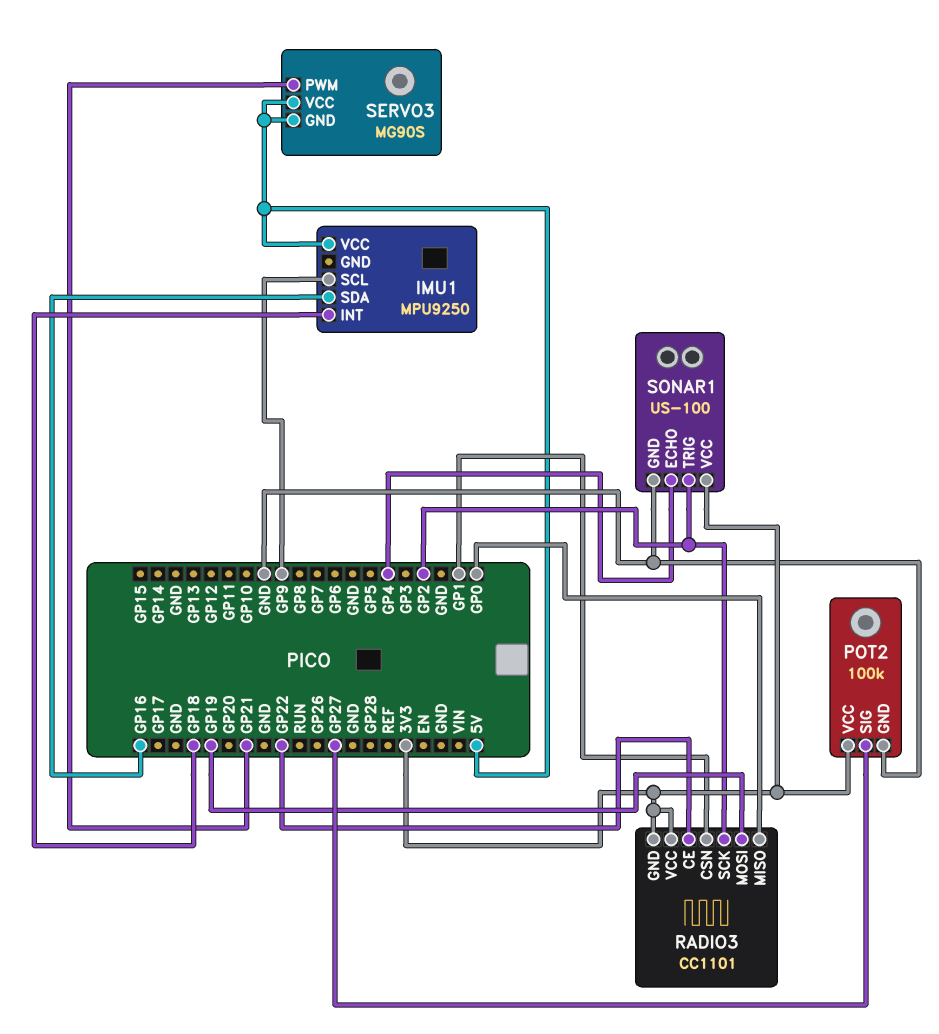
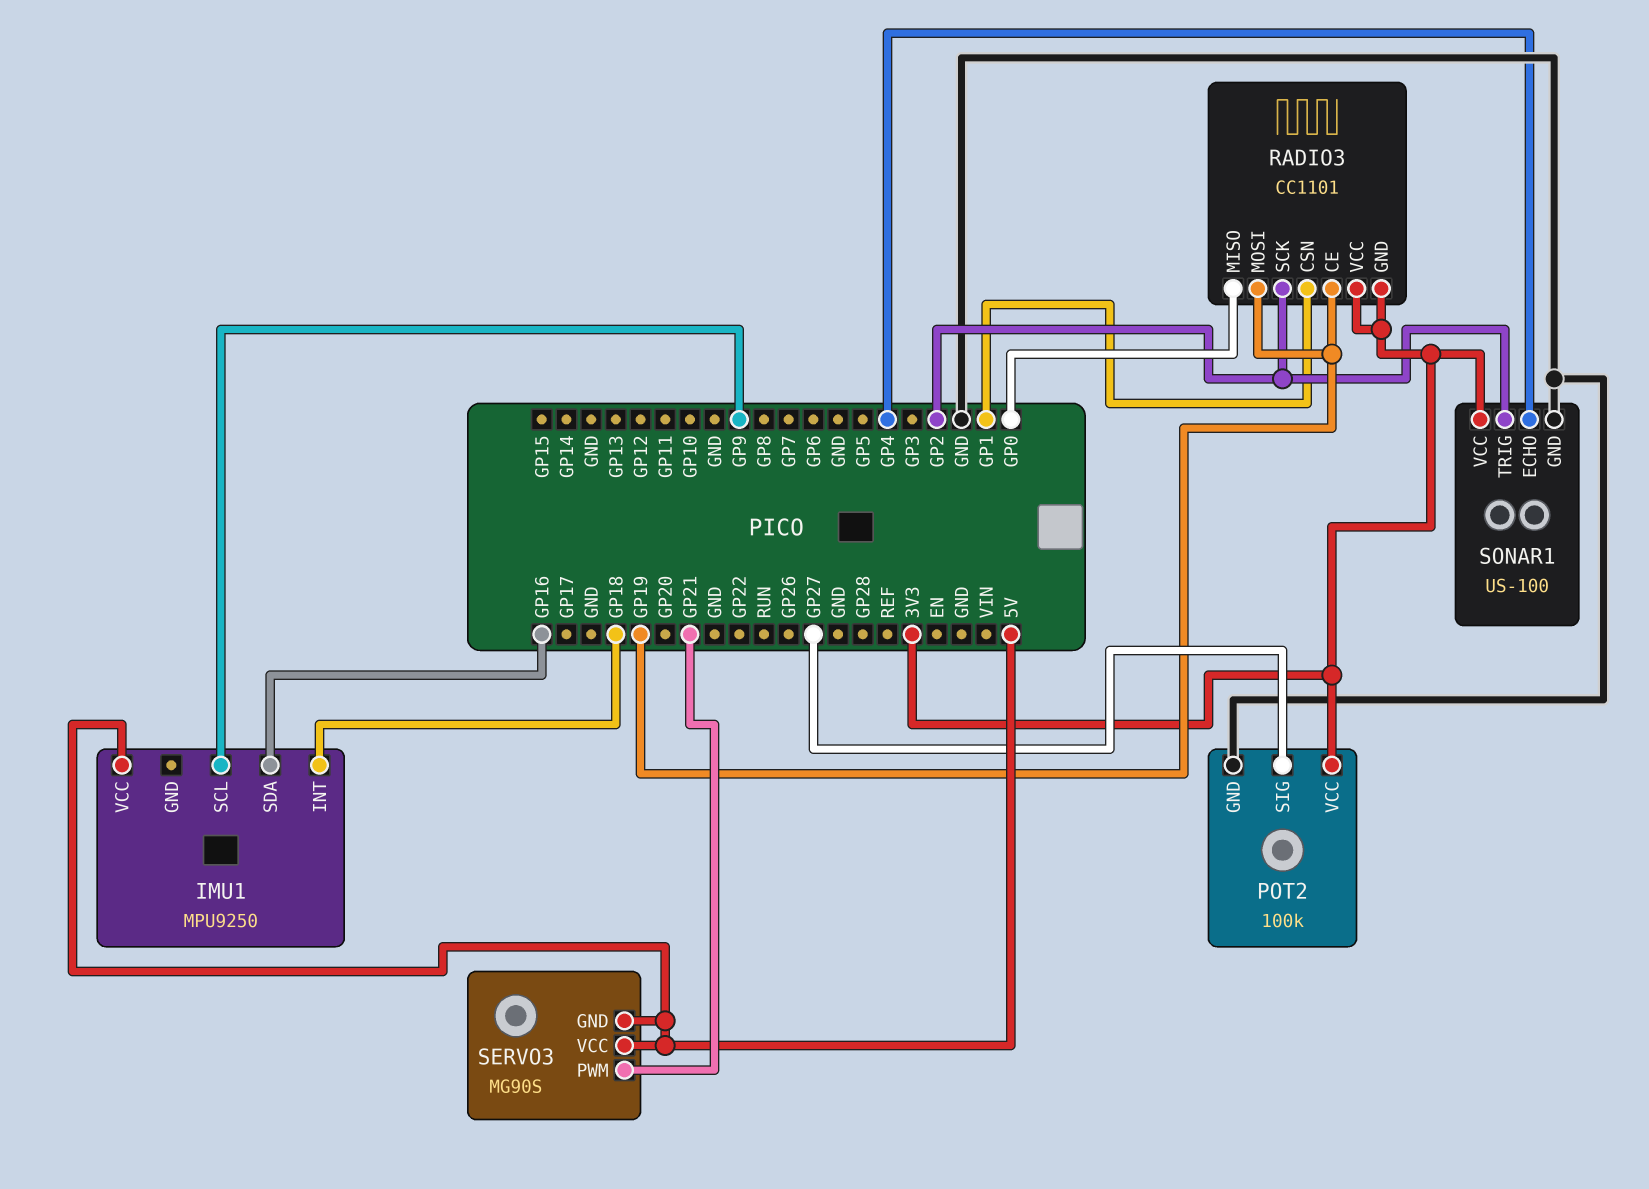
RADIO3 pin CE: GP22 -> GP19

